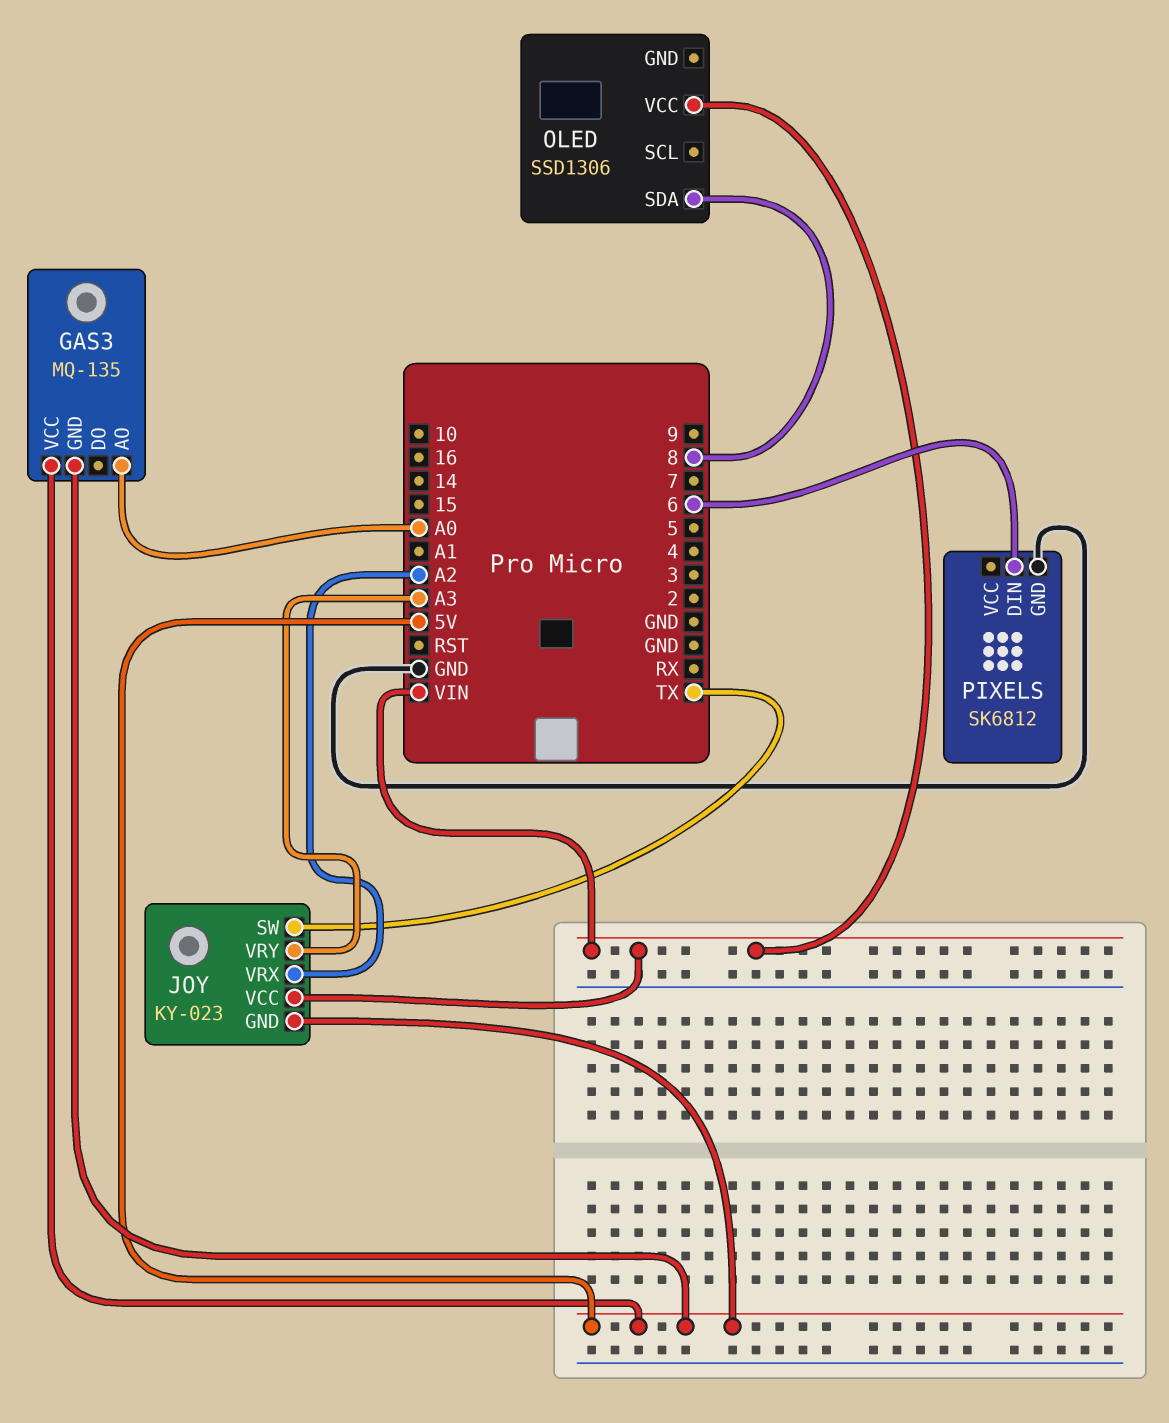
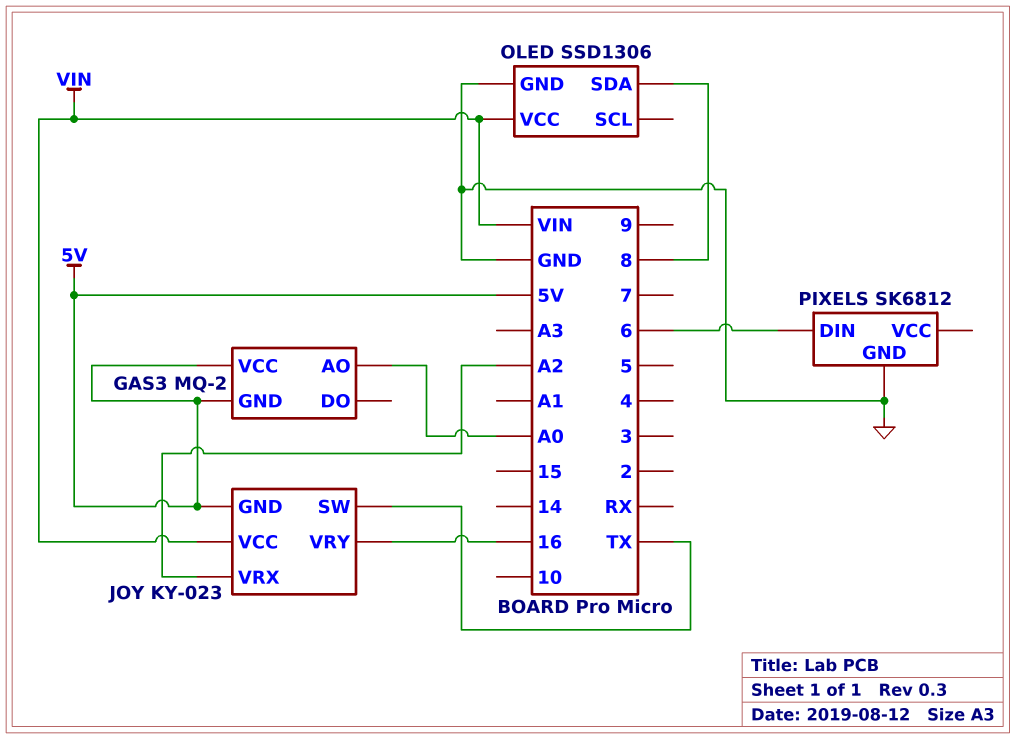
GAS3: MQ-135 -> MQ-2
JOY pin VRY: A3 -> 16
OLED pin GND: none -> GND

